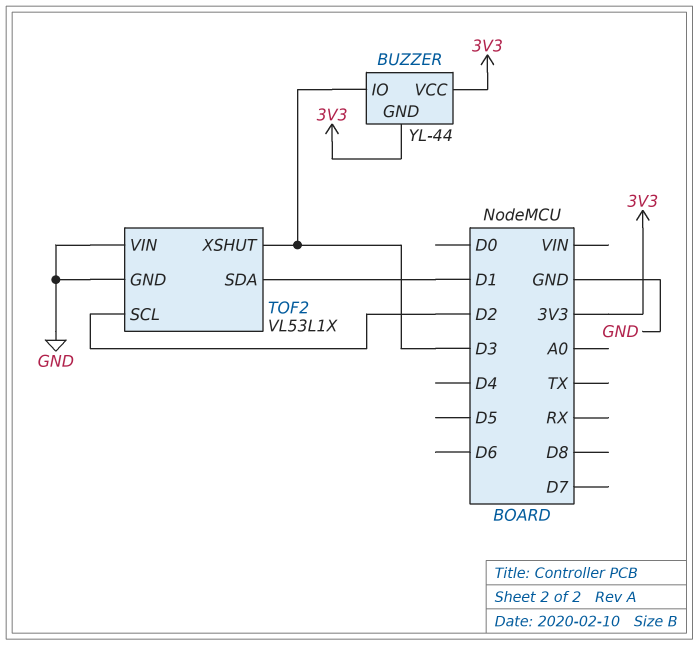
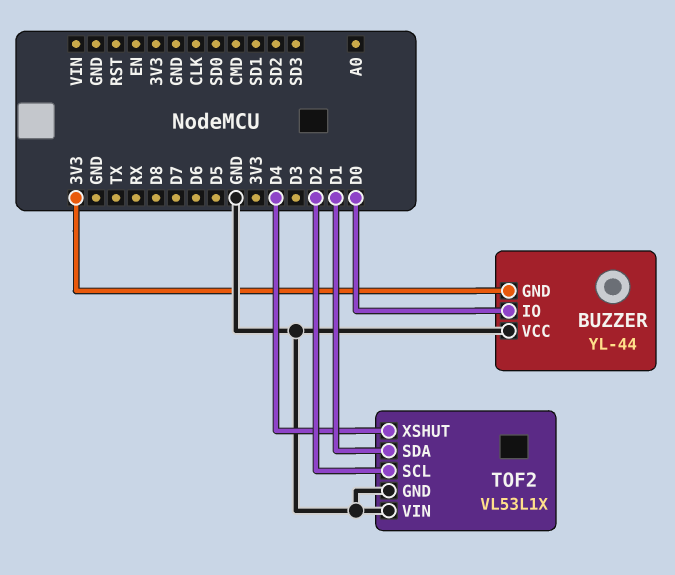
BUZZER pin IO: D3 -> D0
BUZZER pin VCC: 3V3 -> GND
TOF2 pin XSHUT: D3 -> D4

